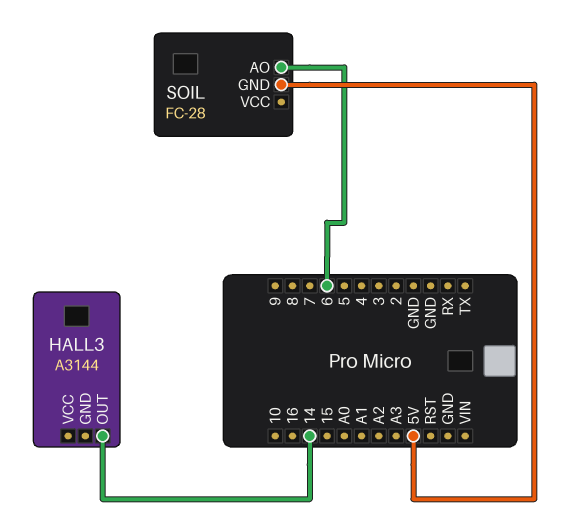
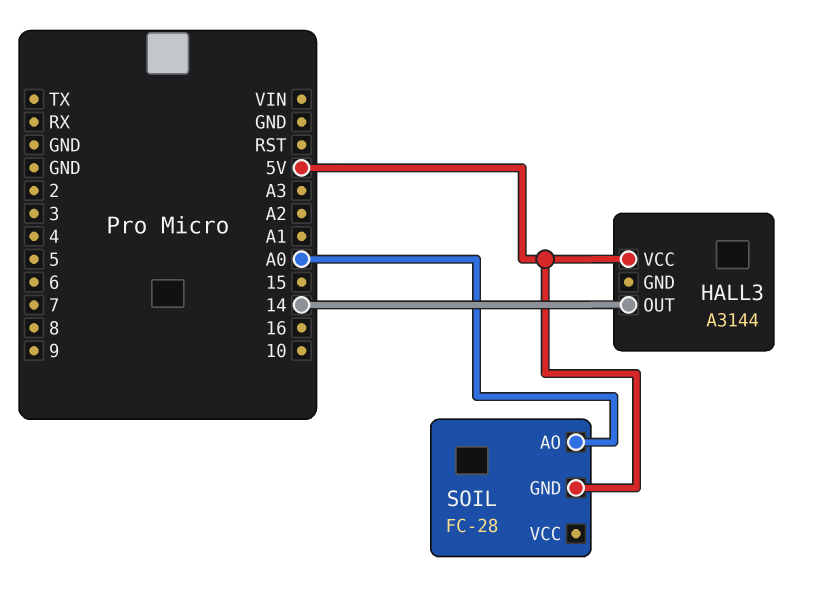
HALL3 pin VCC: none -> 5V
SOIL pin AO: 6 -> A0

